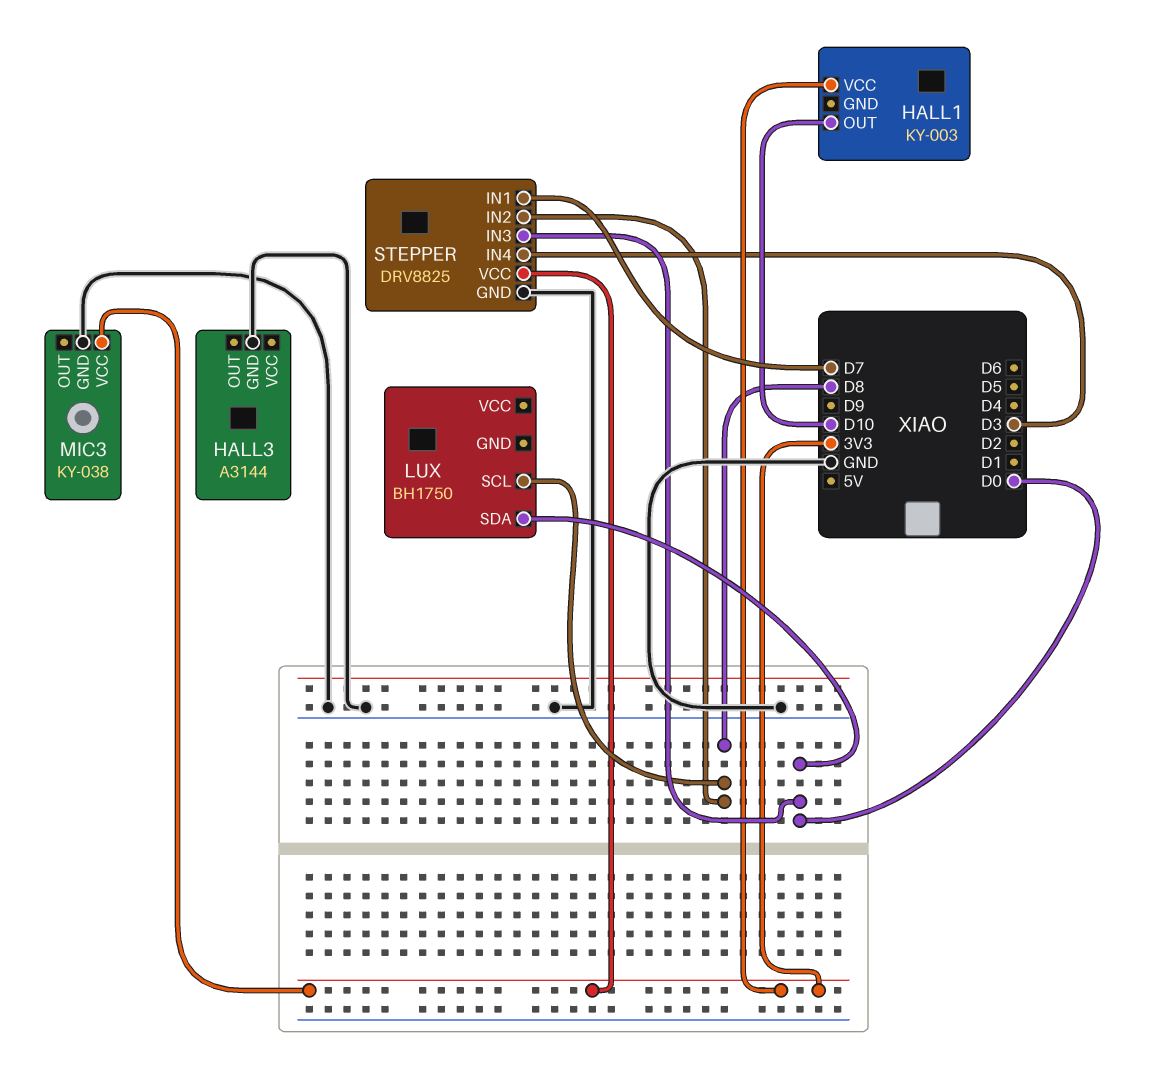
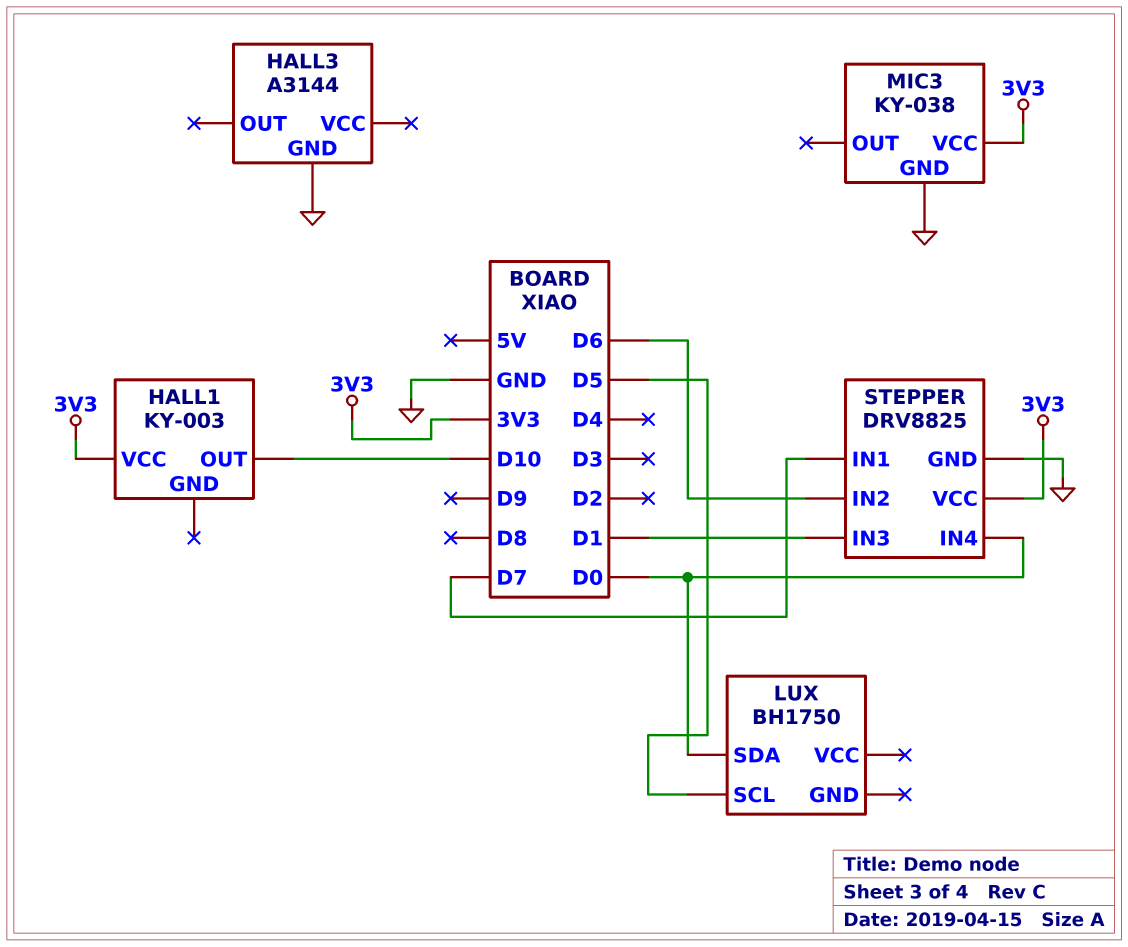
LUX pin SCL: D8 -> D5
STEPPER pin IN2: D8 -> D6
STEPPER pin IN3: D0 -> D1
STEPPER pin IN4: D3 -> D0

